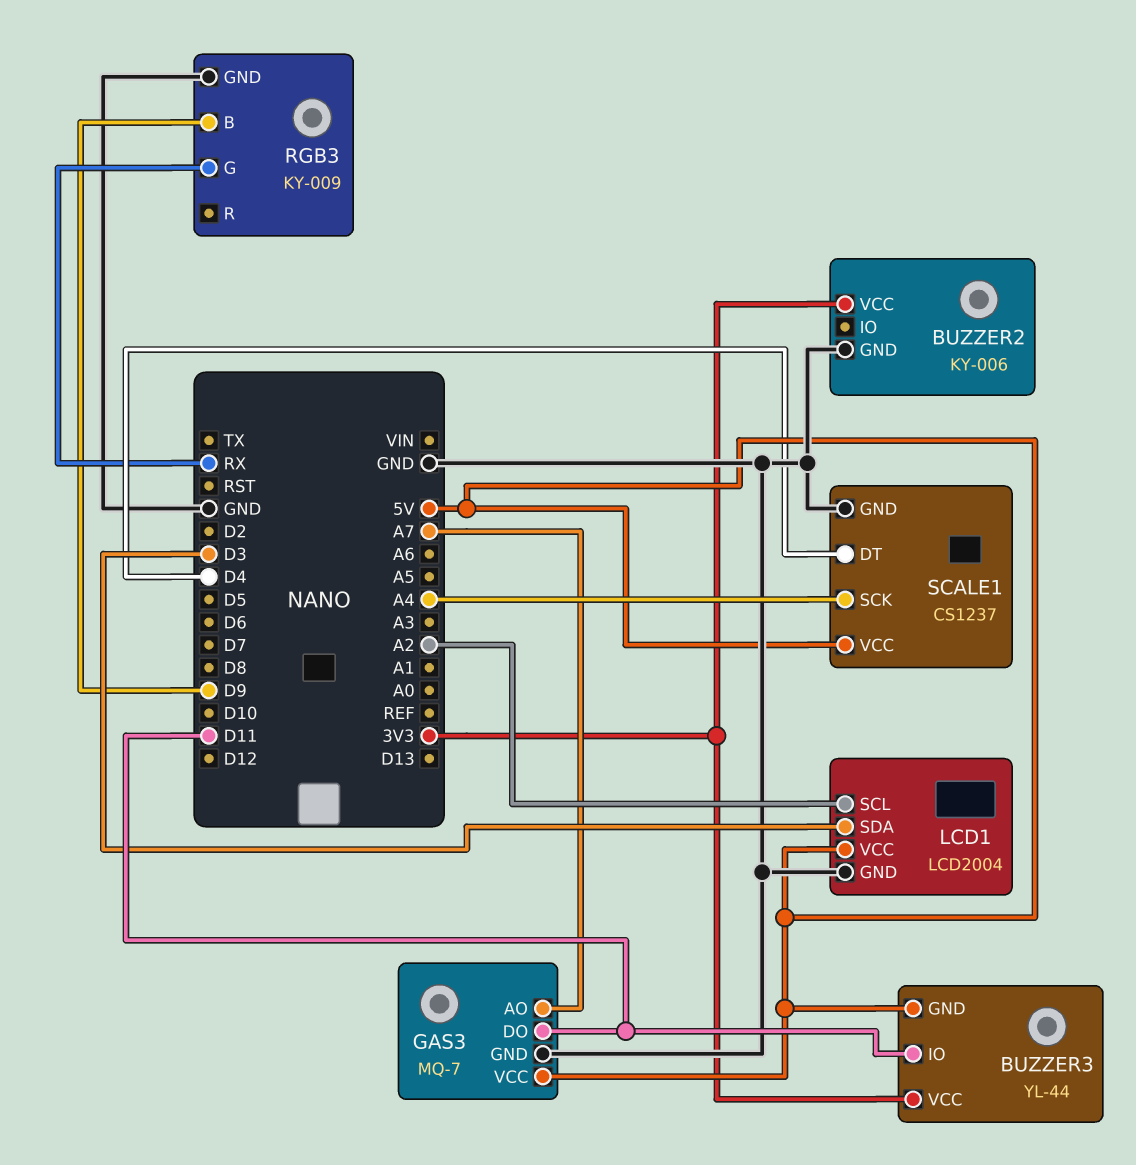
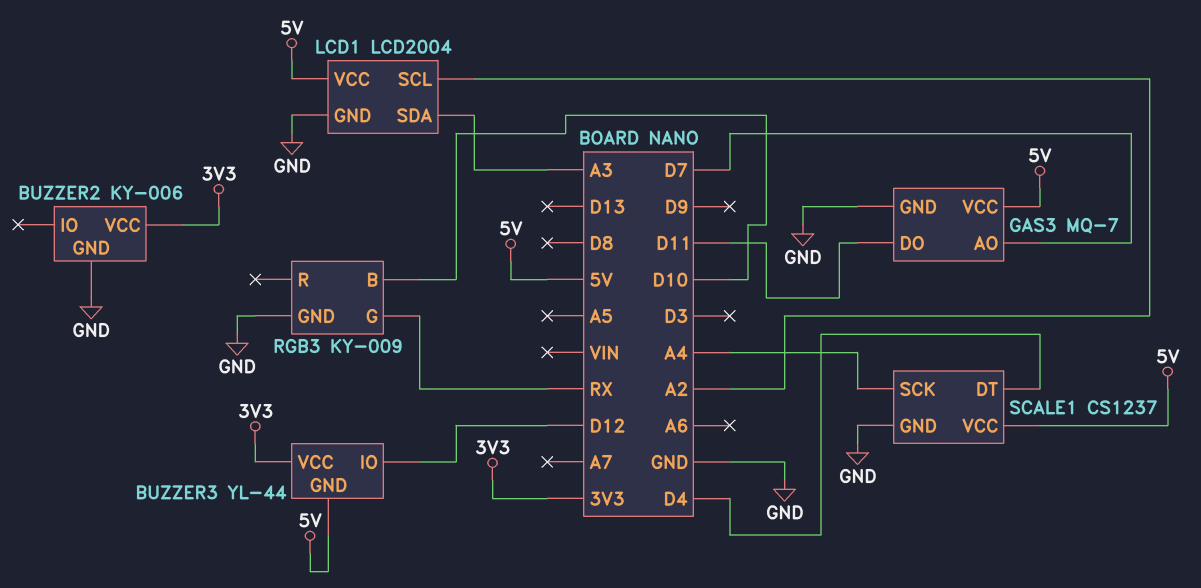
BUZZER3 pin IO: D11 -> D12
GAS3 pin AO: A7 -> D7
LCD1 pin SDA: D3 -> A3
RGB3 pin B: D9 -> D10

